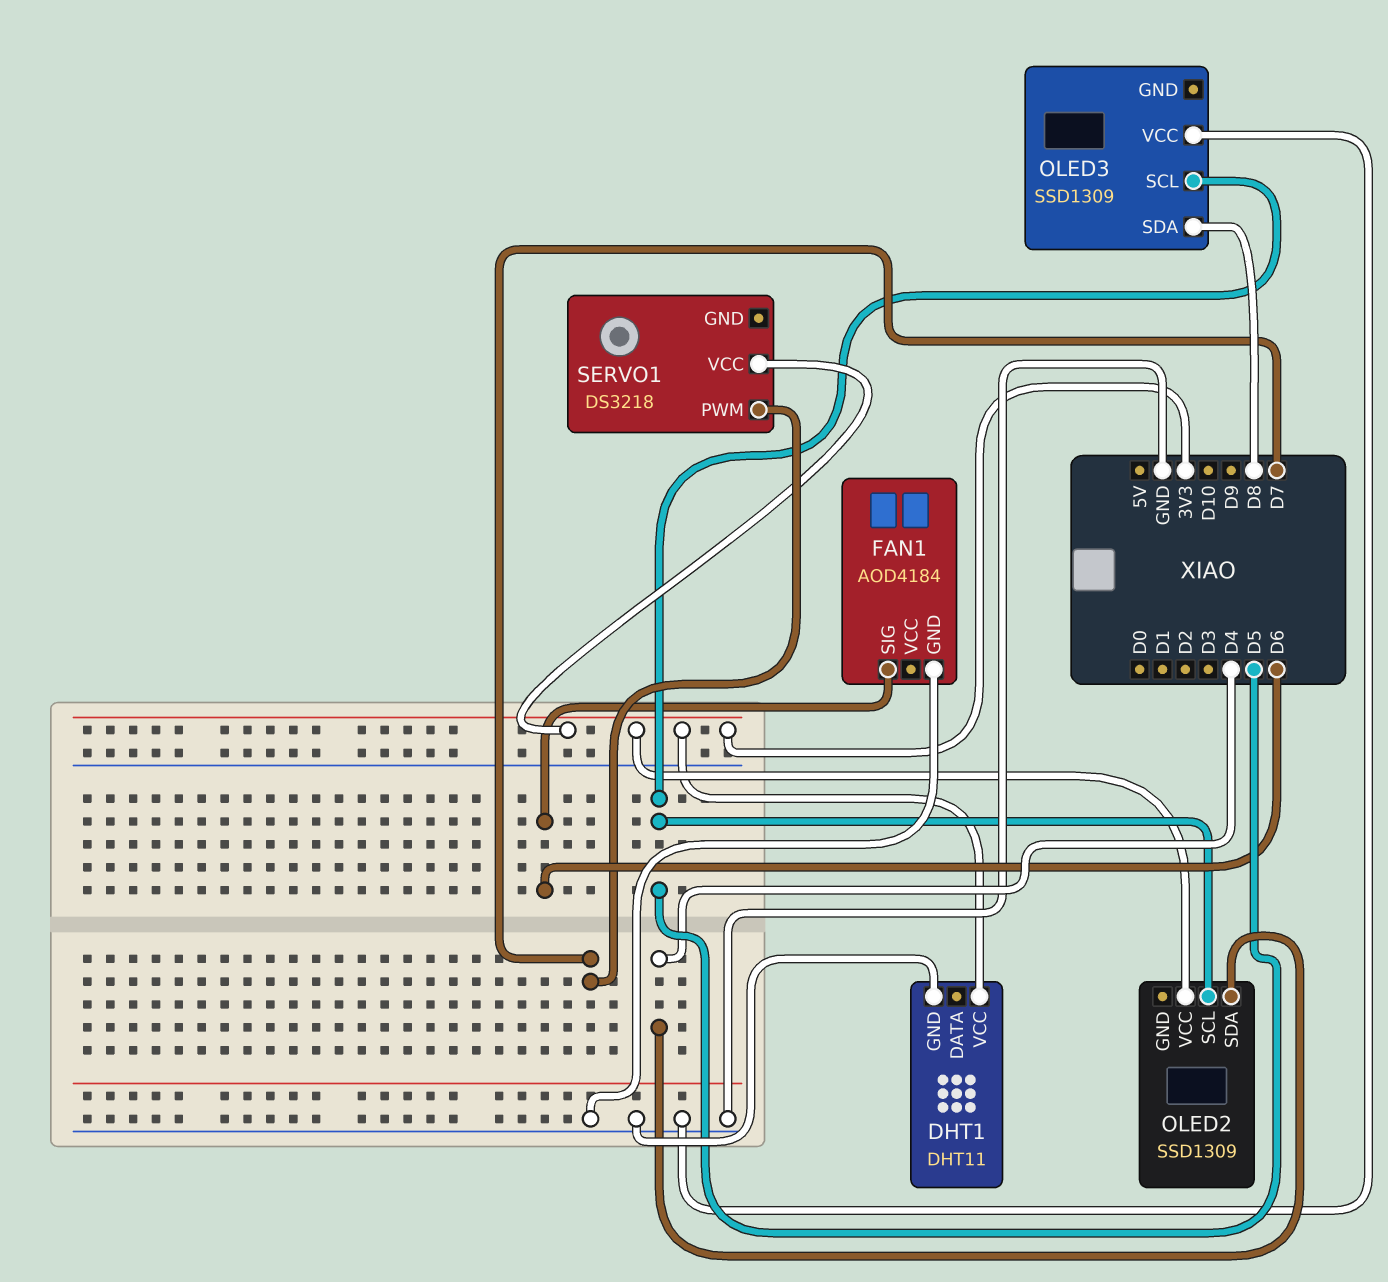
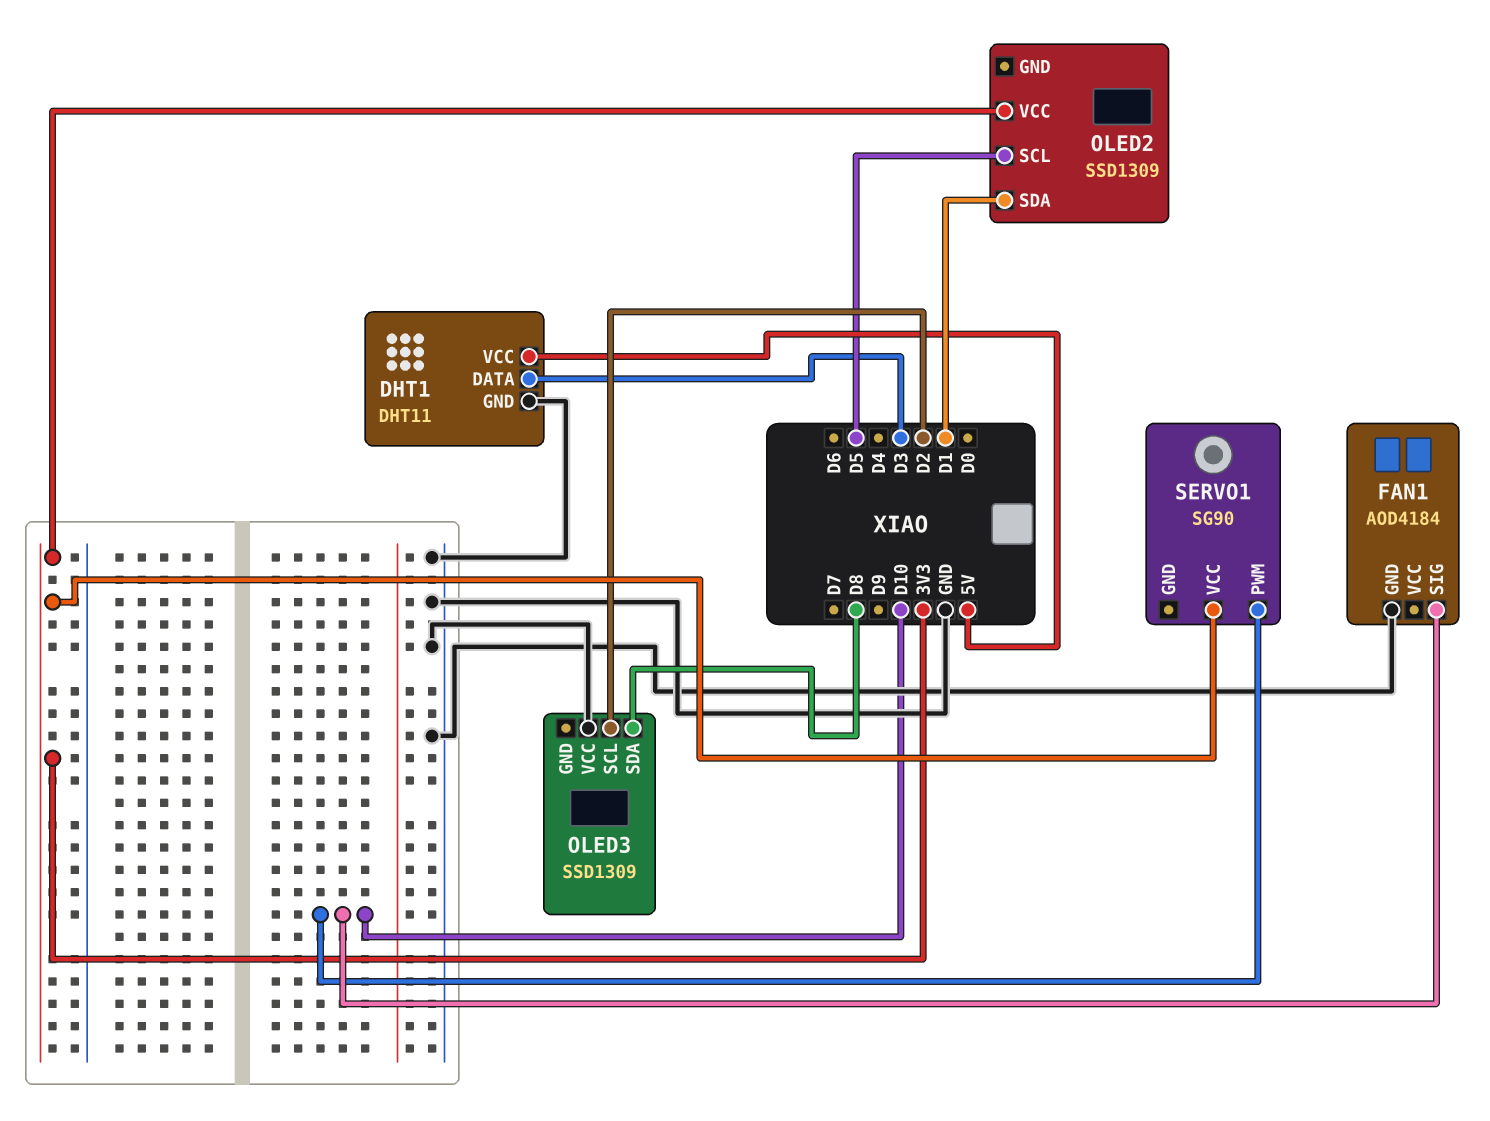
DHT1 pin DATA: none -> D3
DHT1 pin VCC: 3V3 -> 5V
FAN1 pin SIG: D6 -> D10
OLED2 pin SDA: D4 -> D1
OLED3 pin SCL: D5 -> D2
SERVO1: DS3218 -> SG90
SERVO1 pin PWM: D7 -> D10

